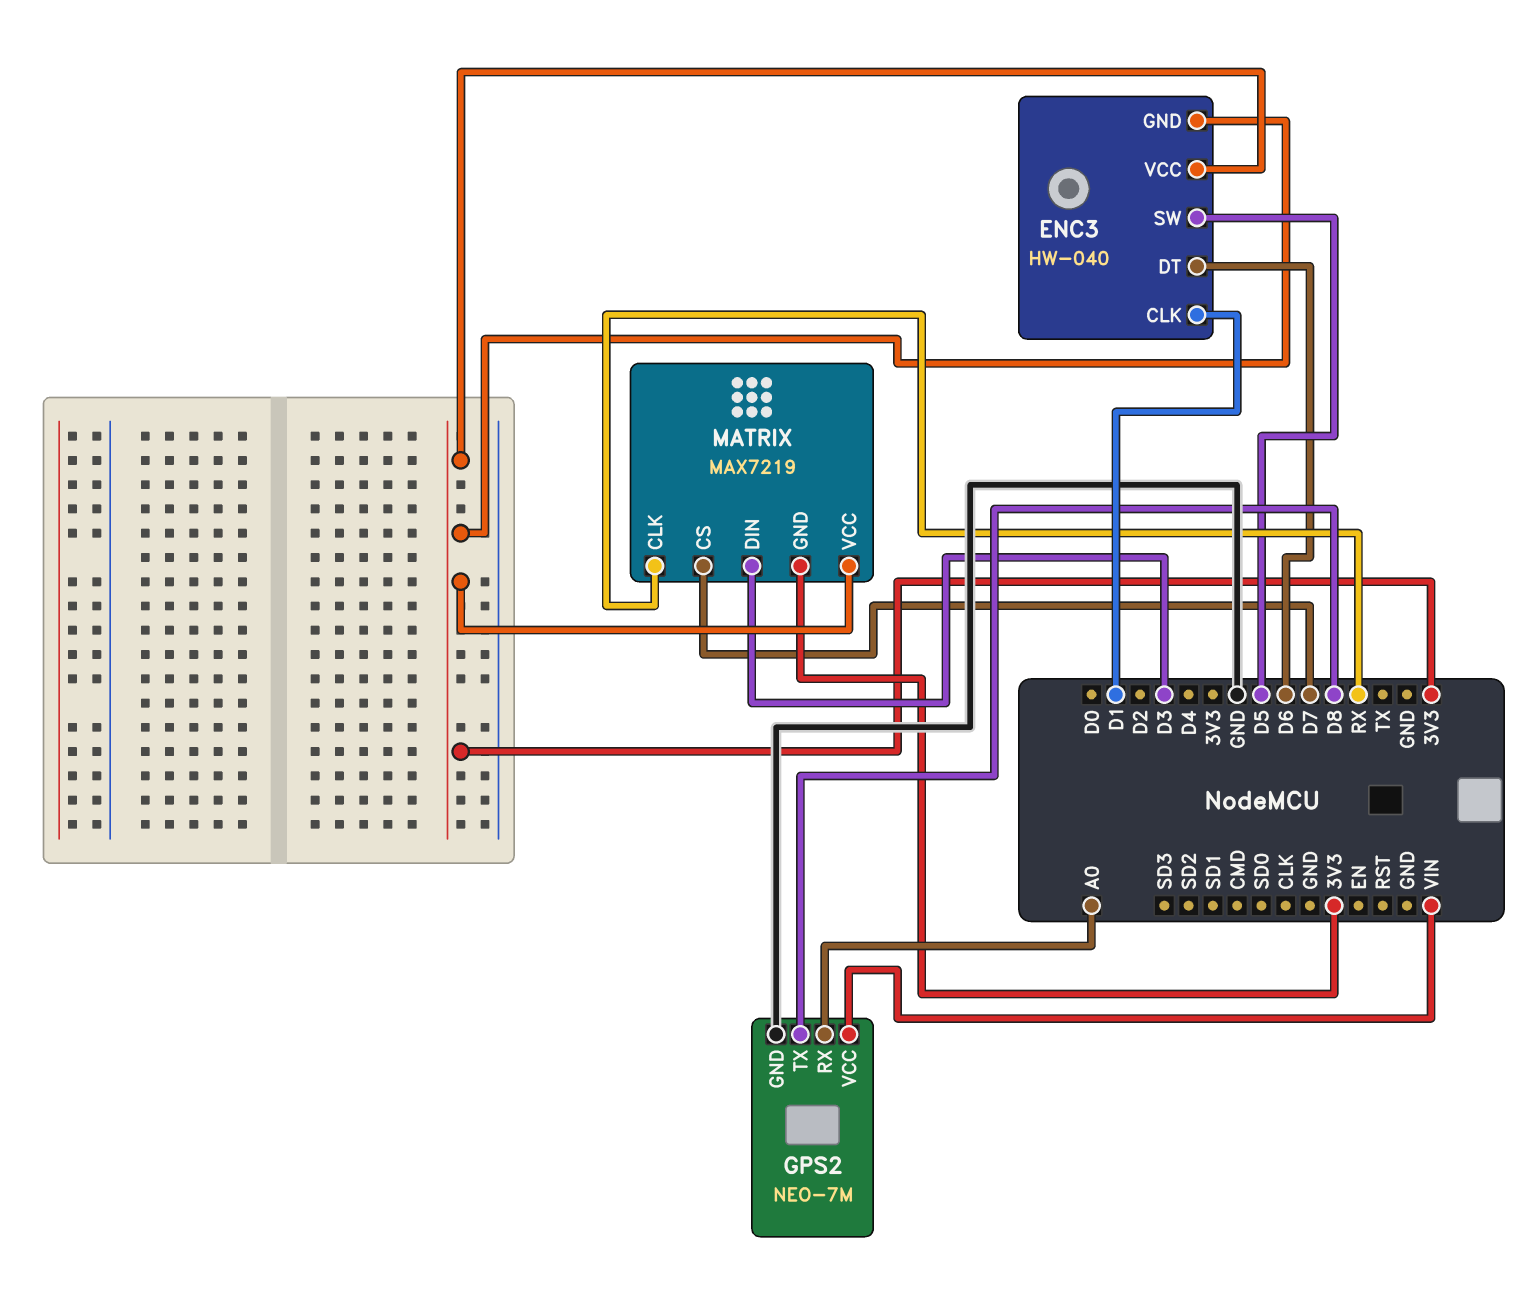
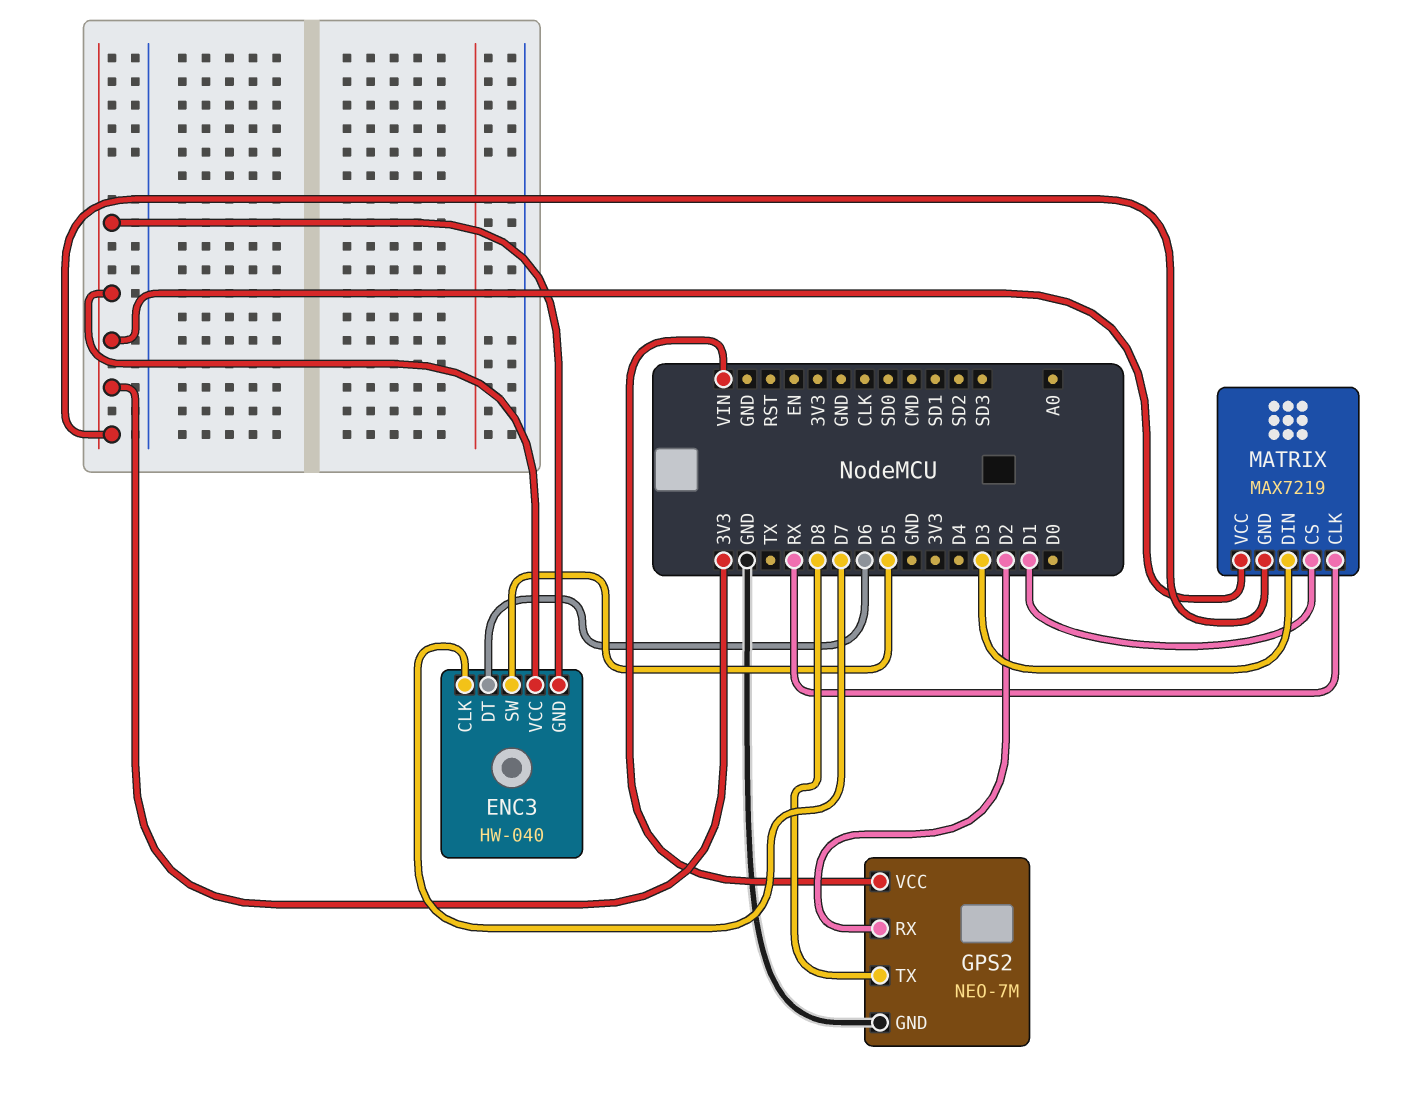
ENC3 pin CLK: D1 -> D7
GPS2 pin RX: A0 -> D2
MATRIX pin CS: D7 -> D1

